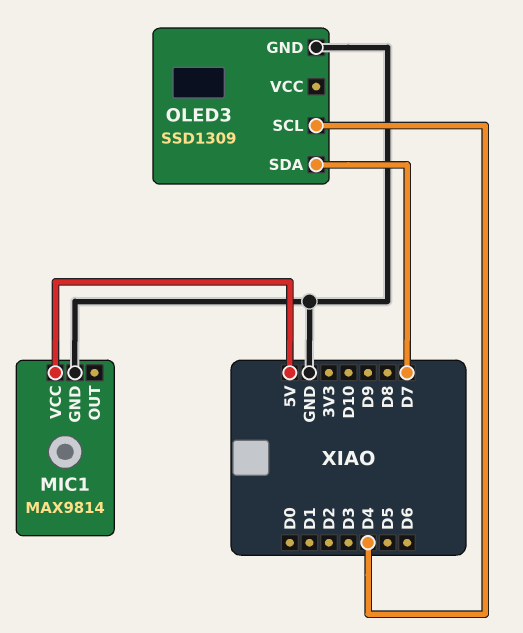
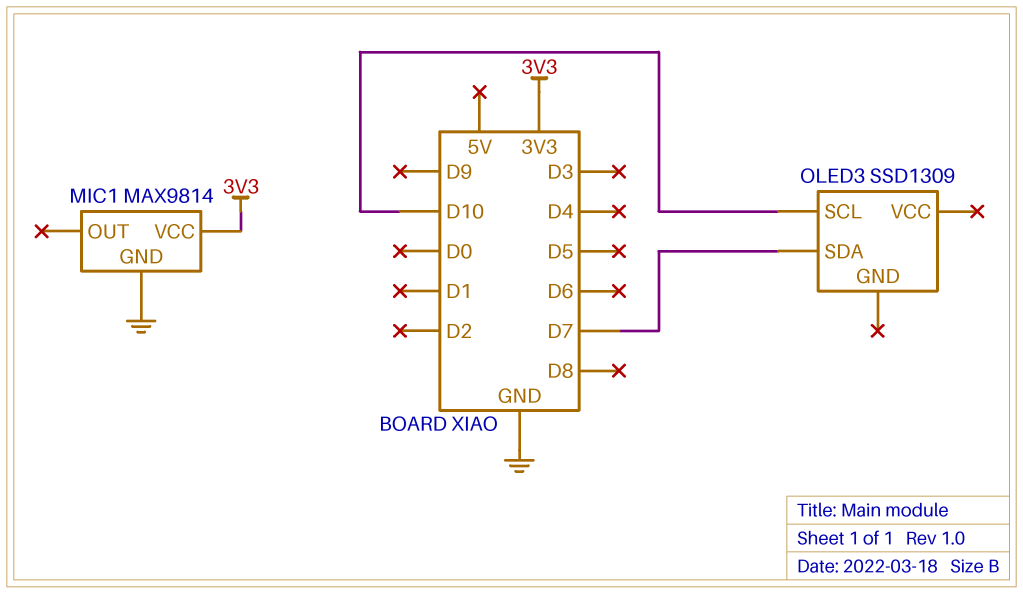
MIC1 pin VCC: 5V -> 3V3
OLED3 pin GND: GND -> none
OLED3 pin SCL: D4 -> D10

